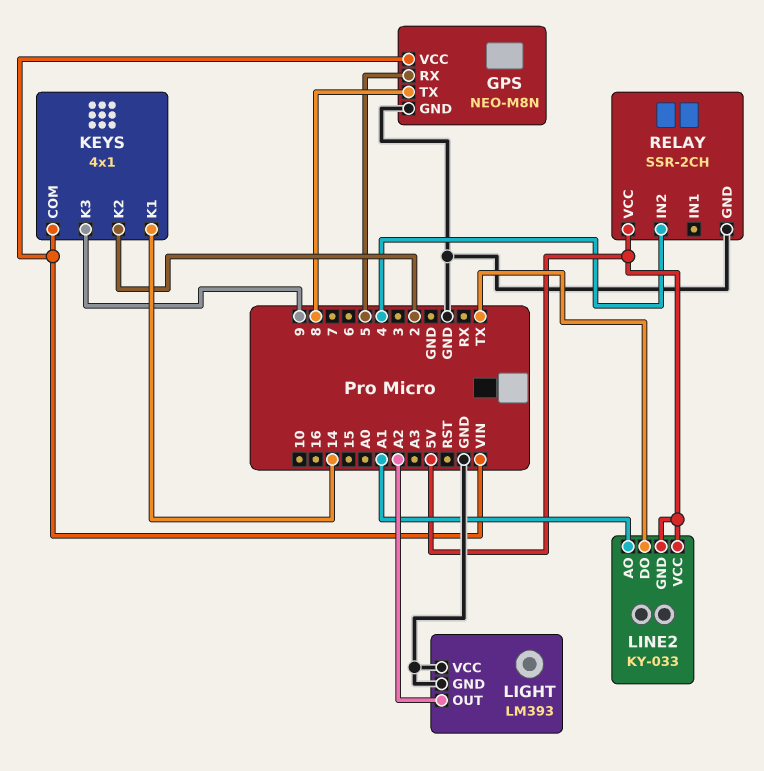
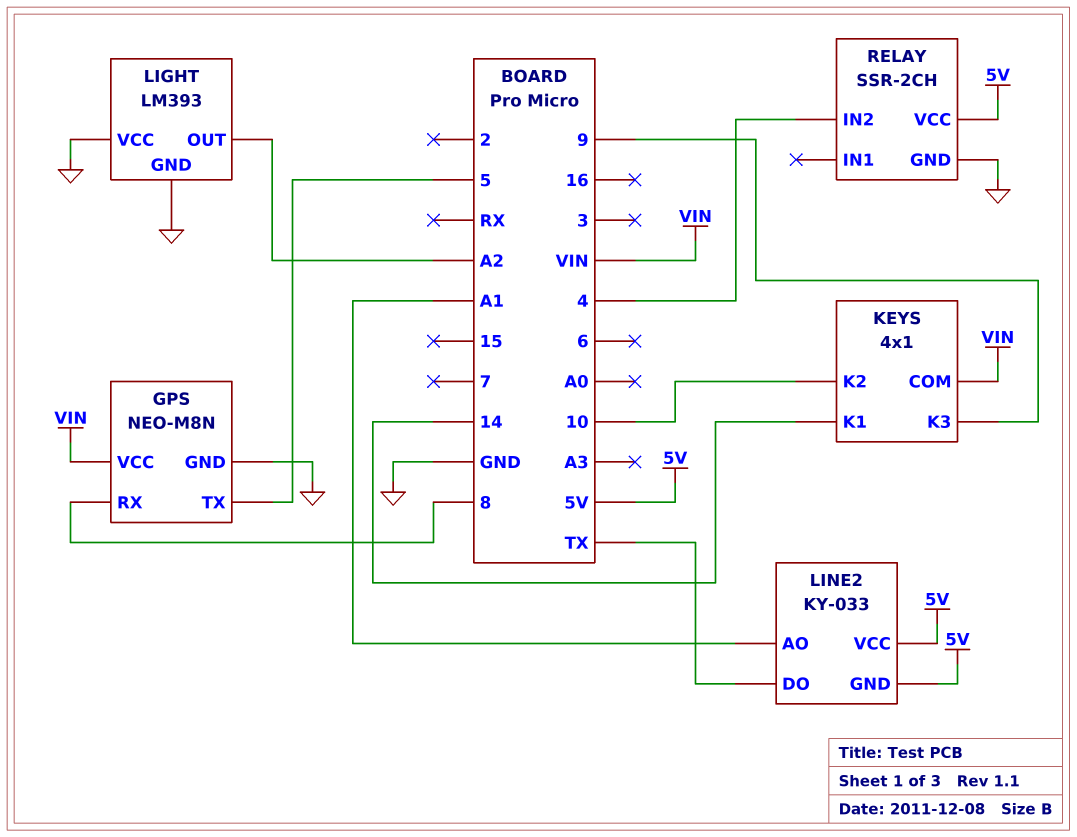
GPS pin RX: 5 -> 8
GPS pin TX: 8 -> 5
KEYS pin K2: 2 -> 10

